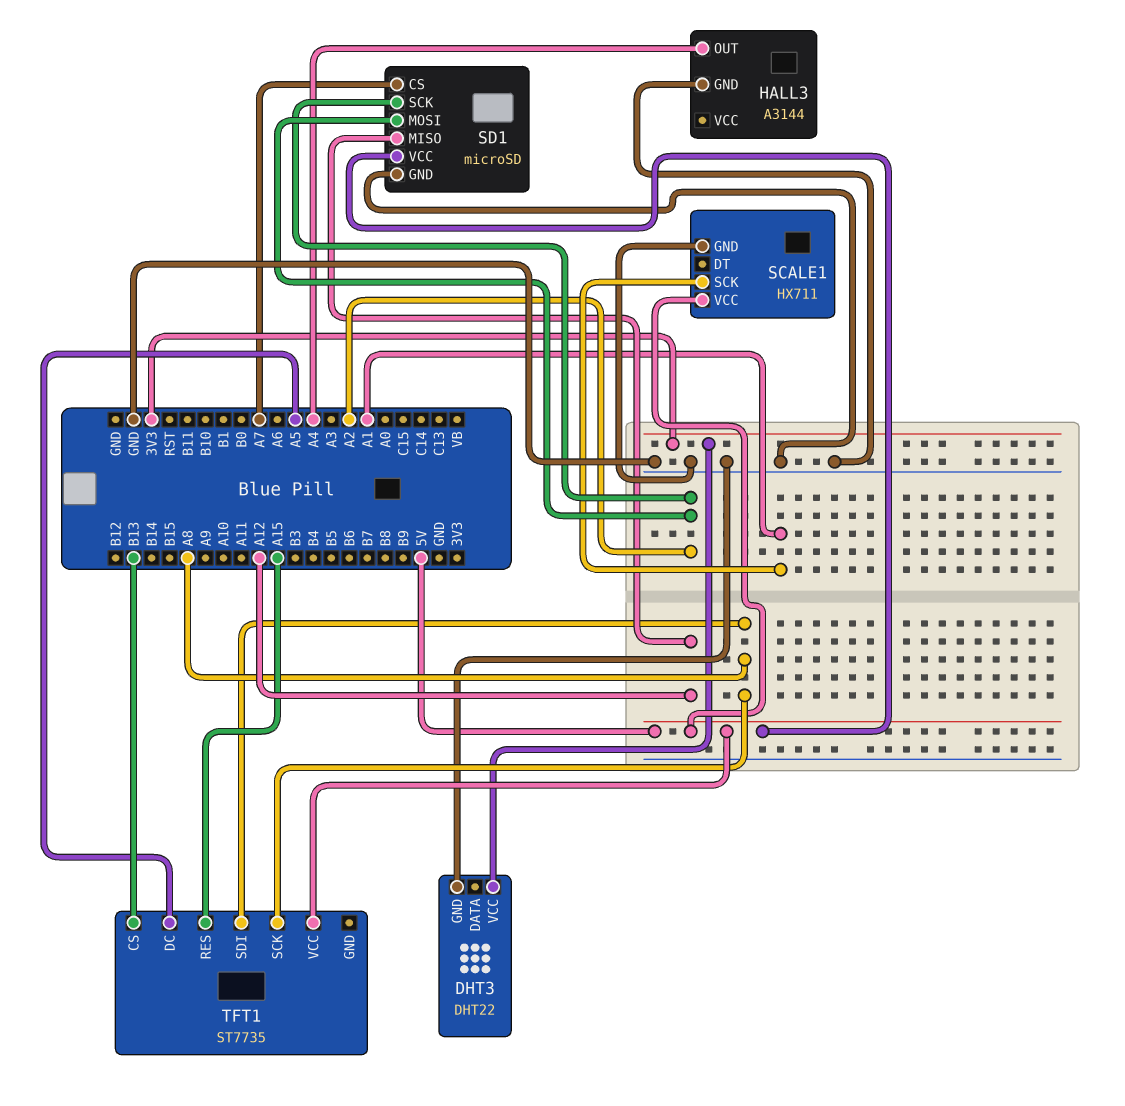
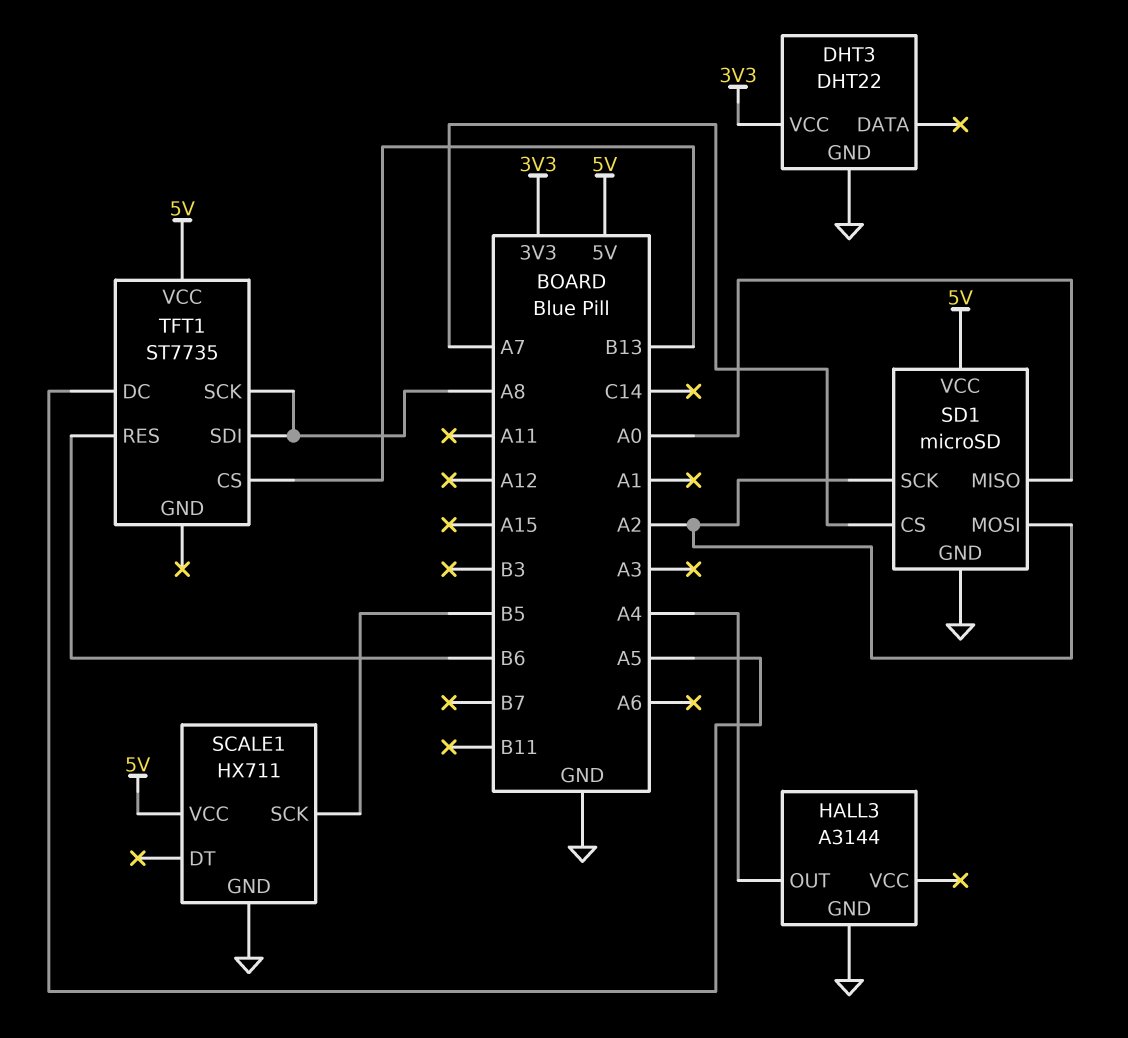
SCALE1 pin SCK: A1 -> B5
SD1 pin MISO: A12 -> A0
TFT1 pin RES: A15 -> B6

